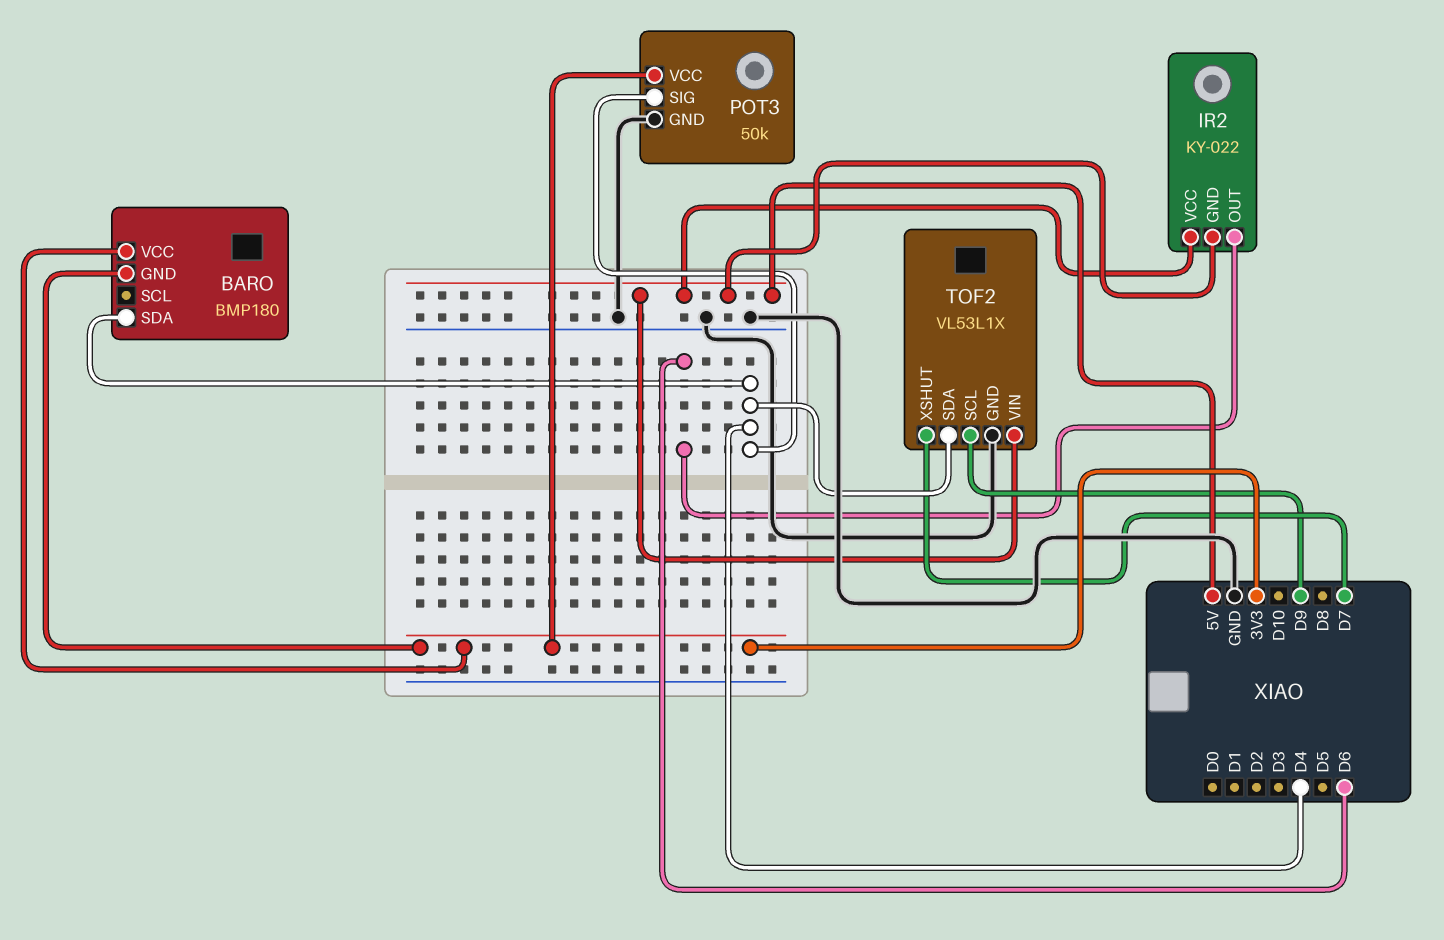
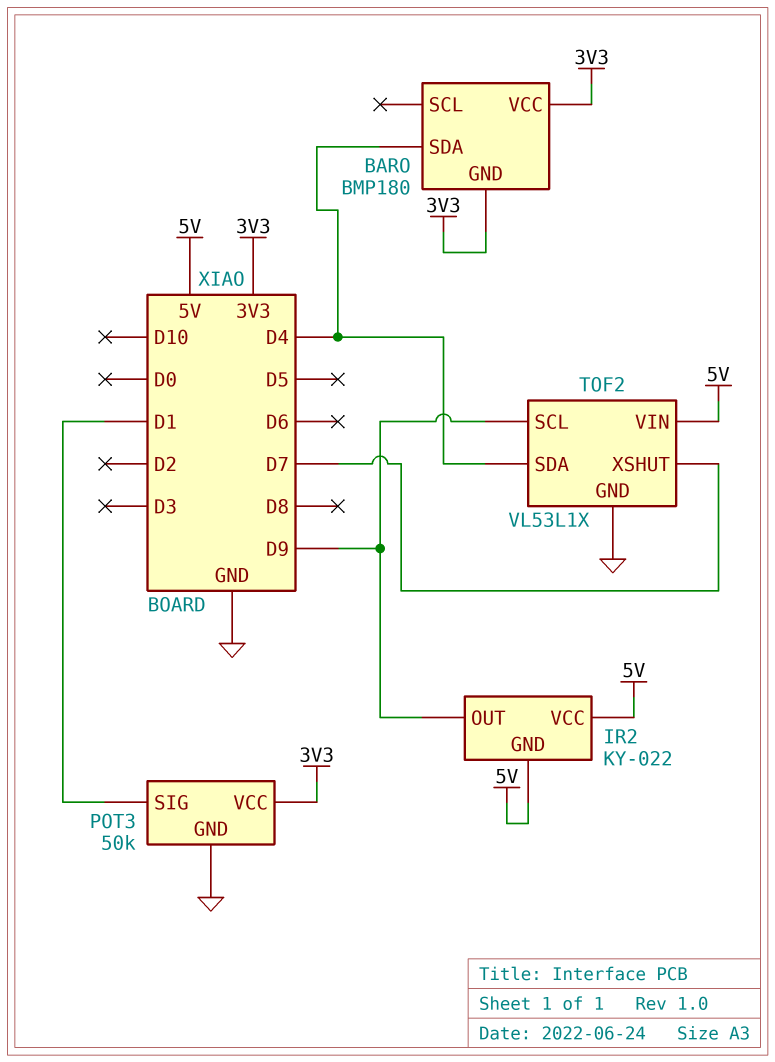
IR2 pin OUT: D6 -> D9
POT3 pin SIG: D4 -> D1

